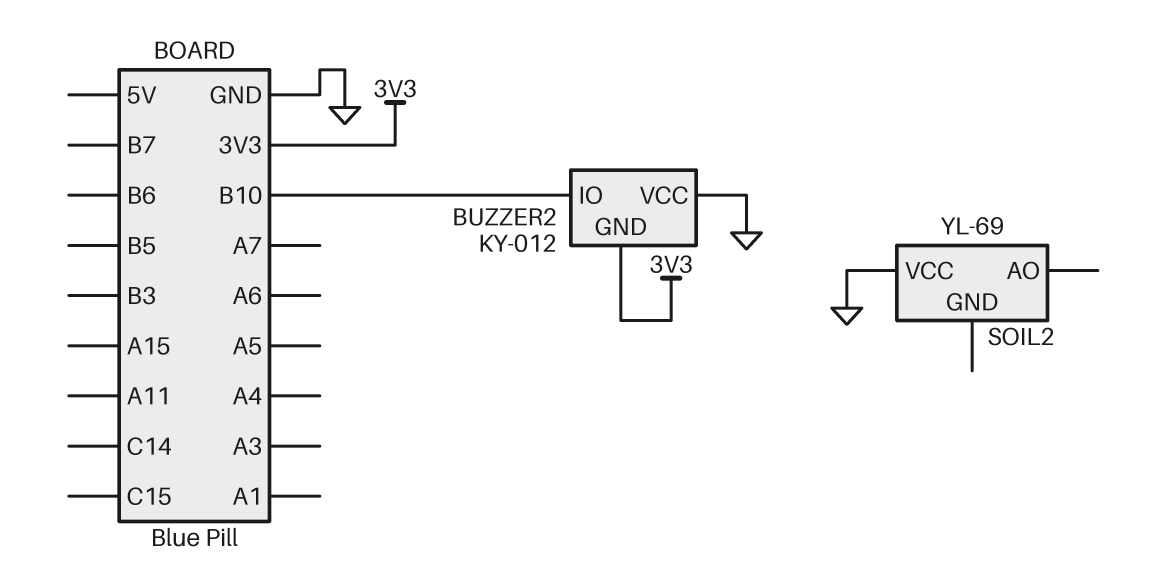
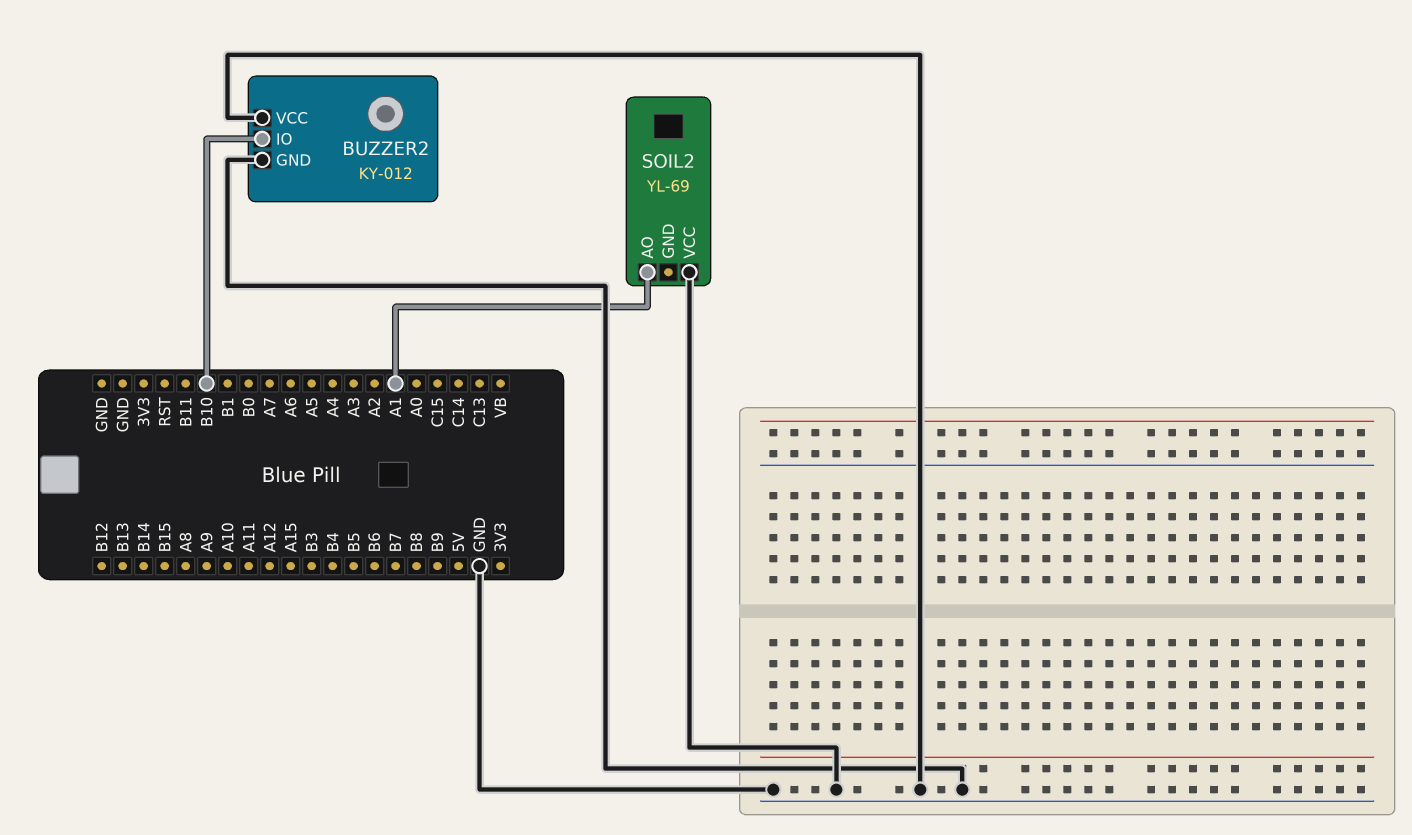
BUZZER2 pin GND: 3V3 -> GND
SOIL2 pin AO: none -> A1

